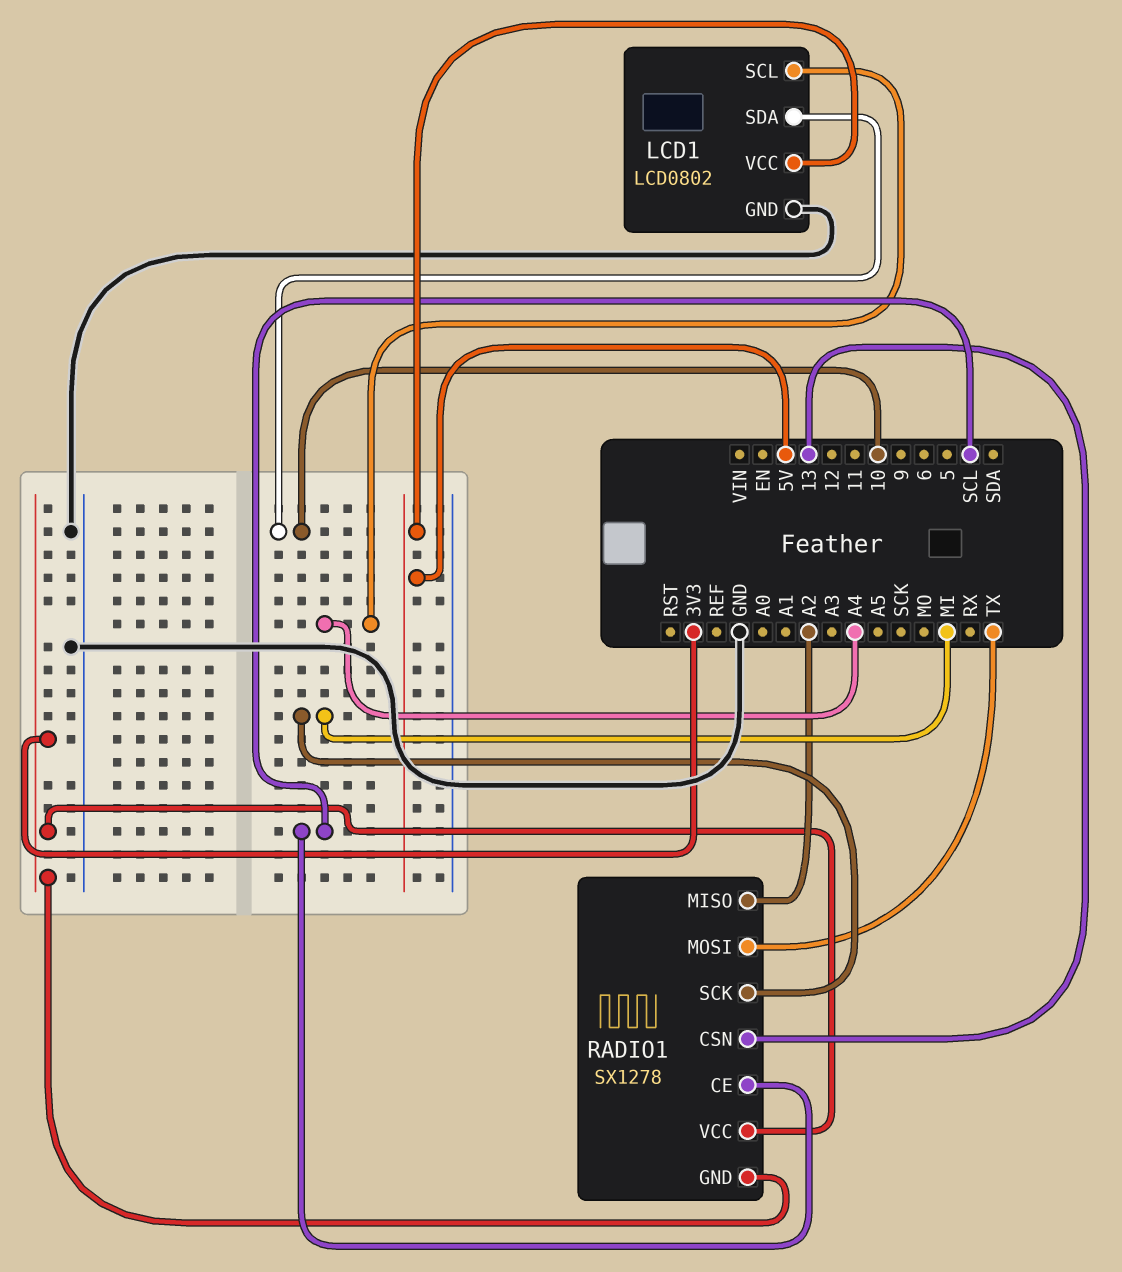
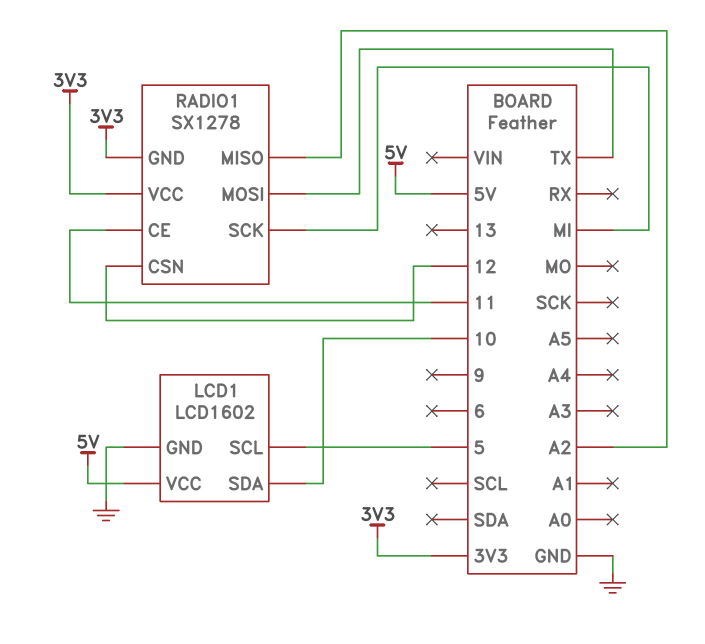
LCD1: LCD0802 -> LCD1602
LCD1 pin SCL: A4 -> 5
RADIO1 pin CE: SCL -> 11
RADIO1 pin CSN: 13 -> 12

